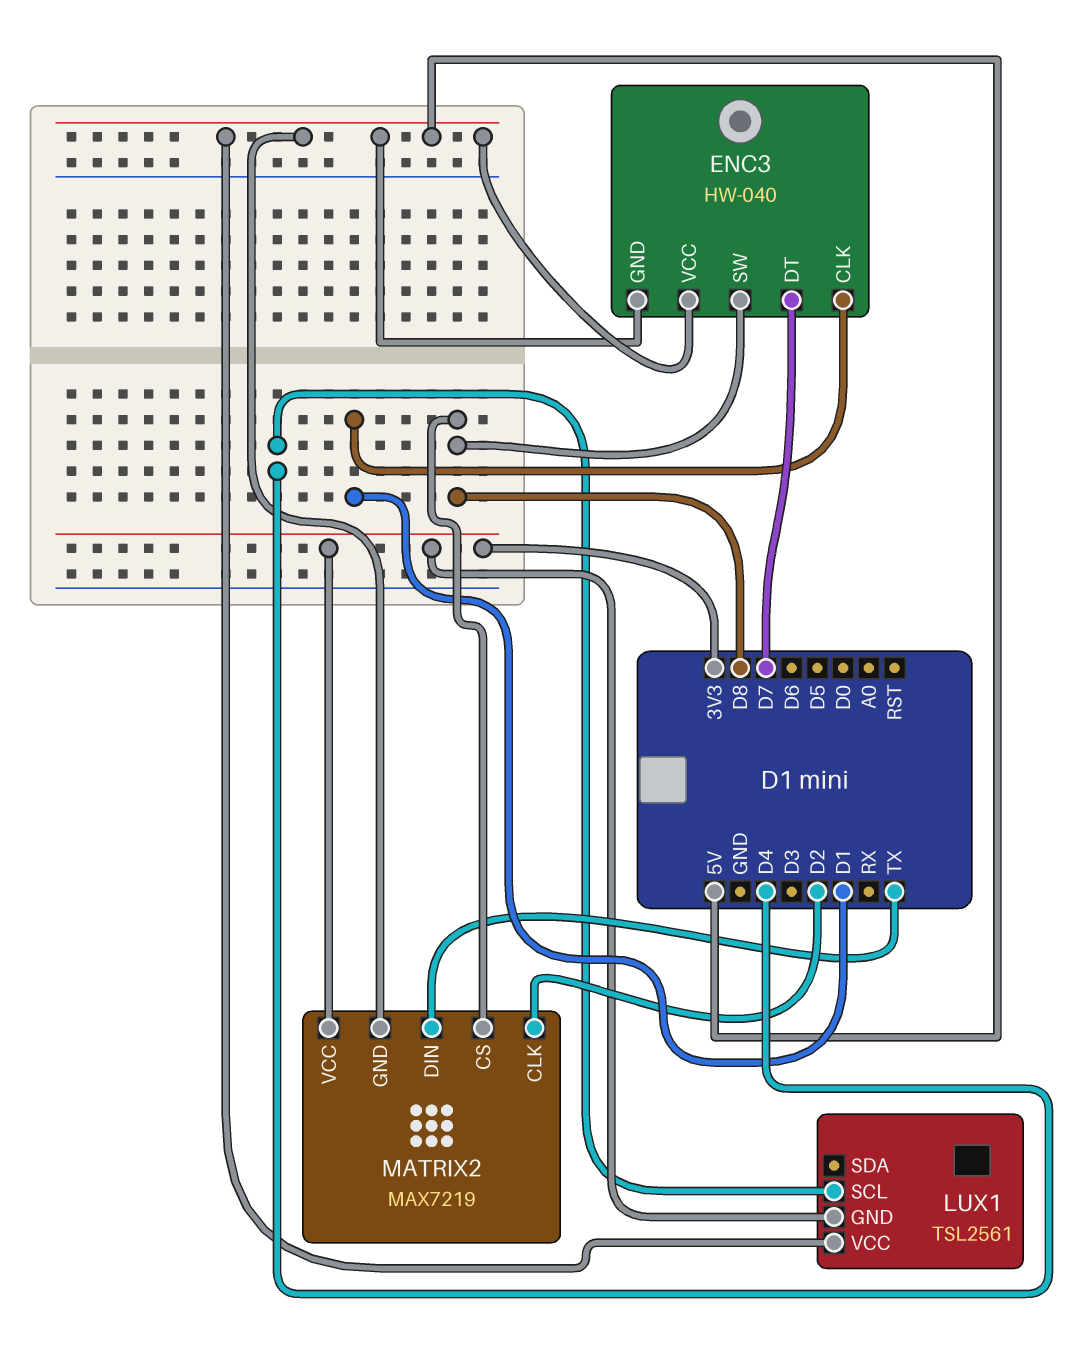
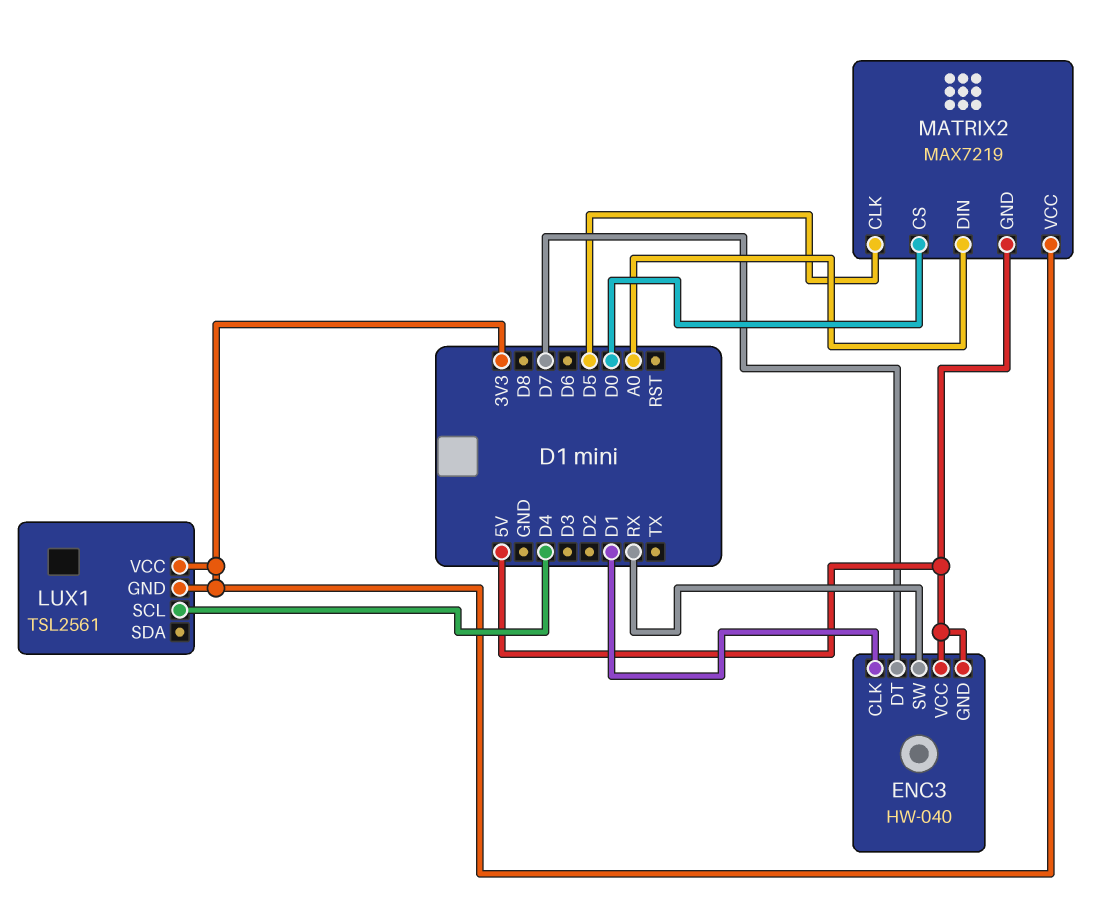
ENC3 pin SW: D8 -> RX
LUX1 pin VCC: 5V -> 3V3
MATRIX2 pin CLK: D2 -> D5
MATRIX2 pin CS: D8 -> D0
MATRIX2 pin DIN: TX -> A0

